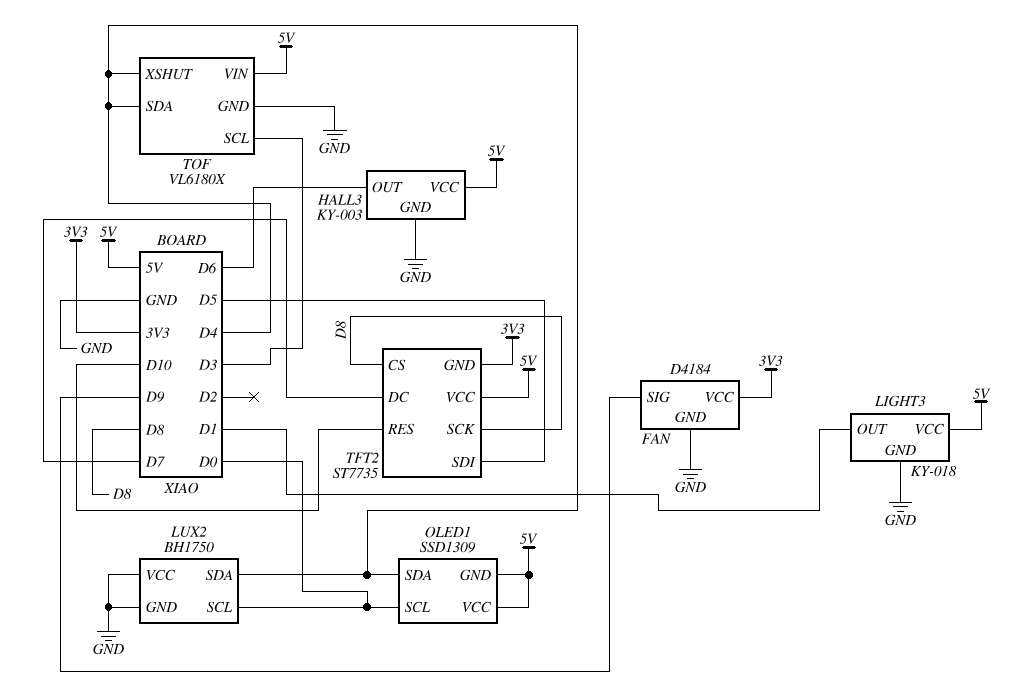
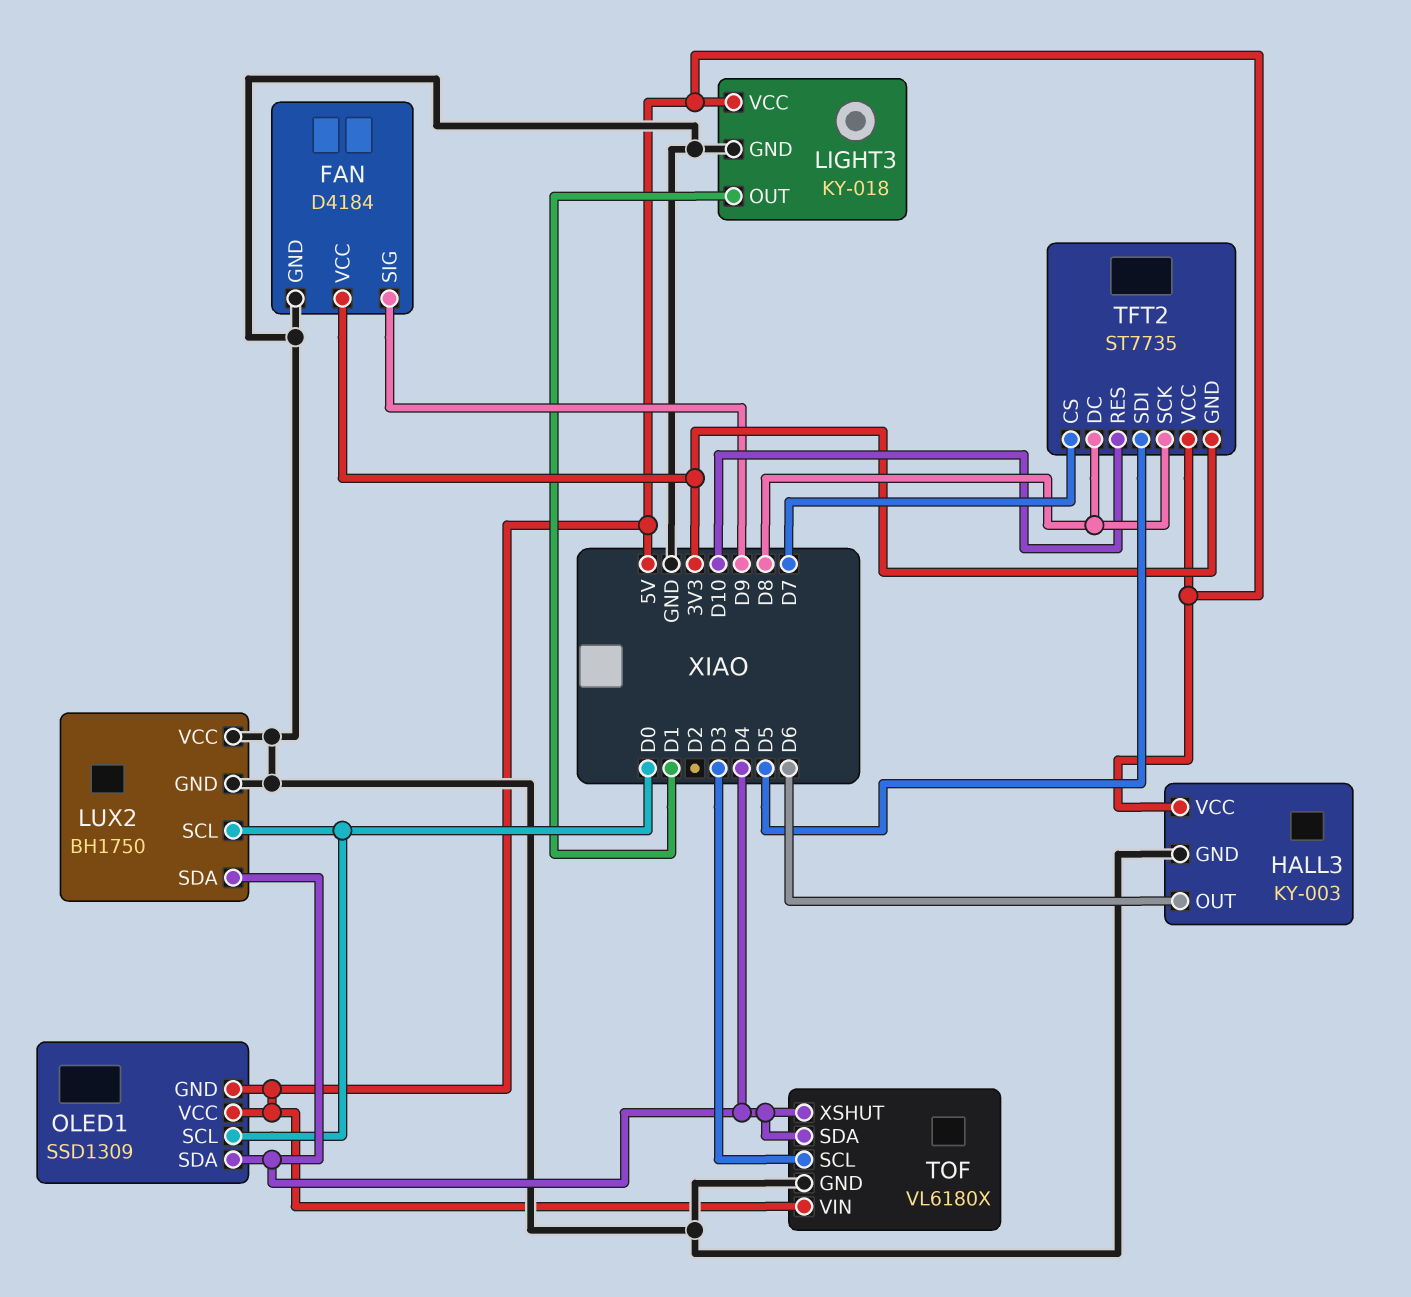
TFT2 pin CS: D8 -> D7
TFT2 pin DC: D7 -> D8

